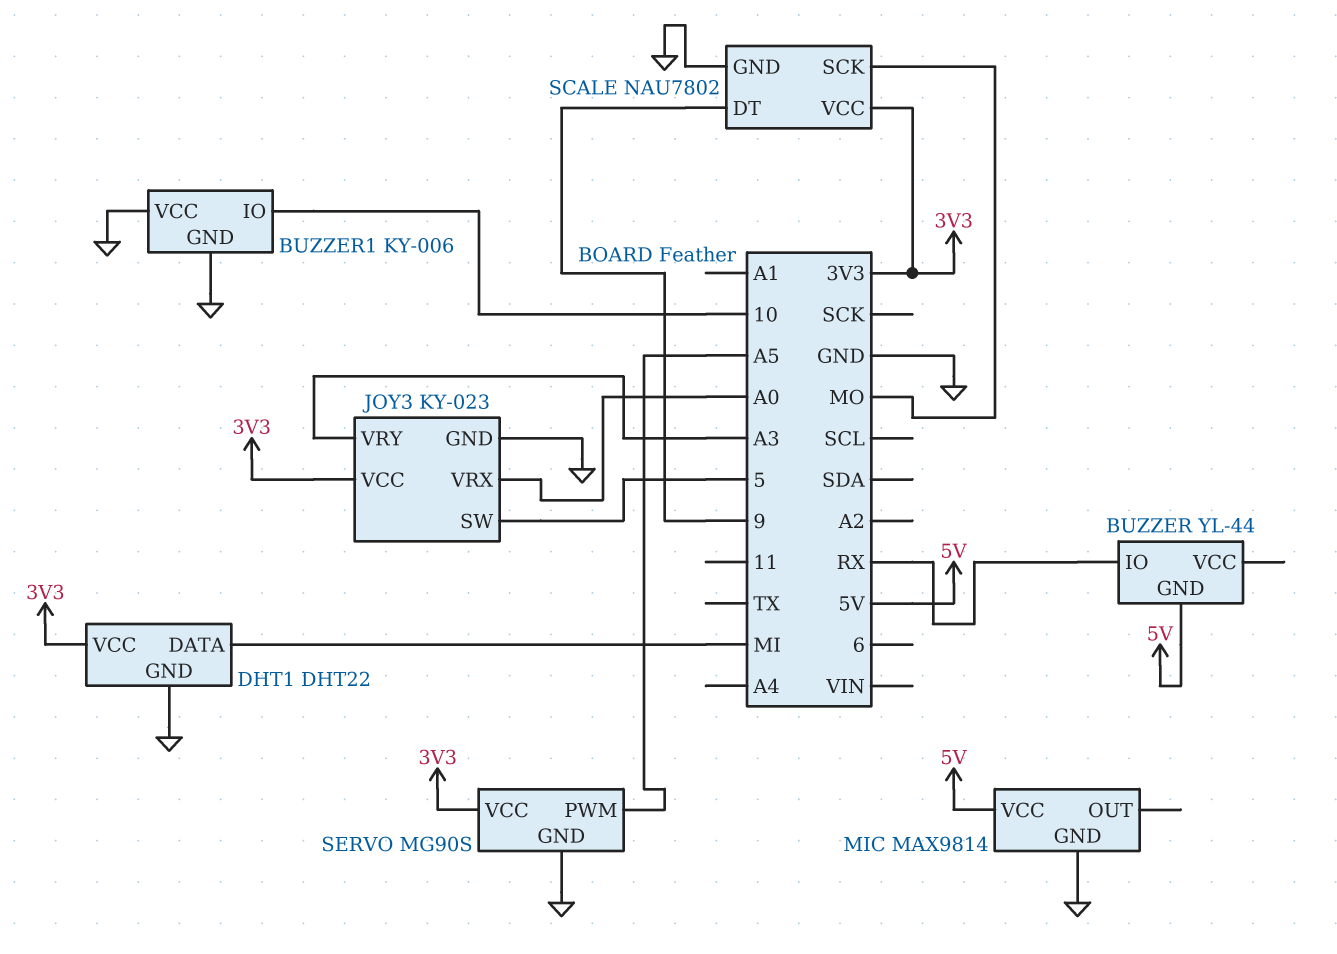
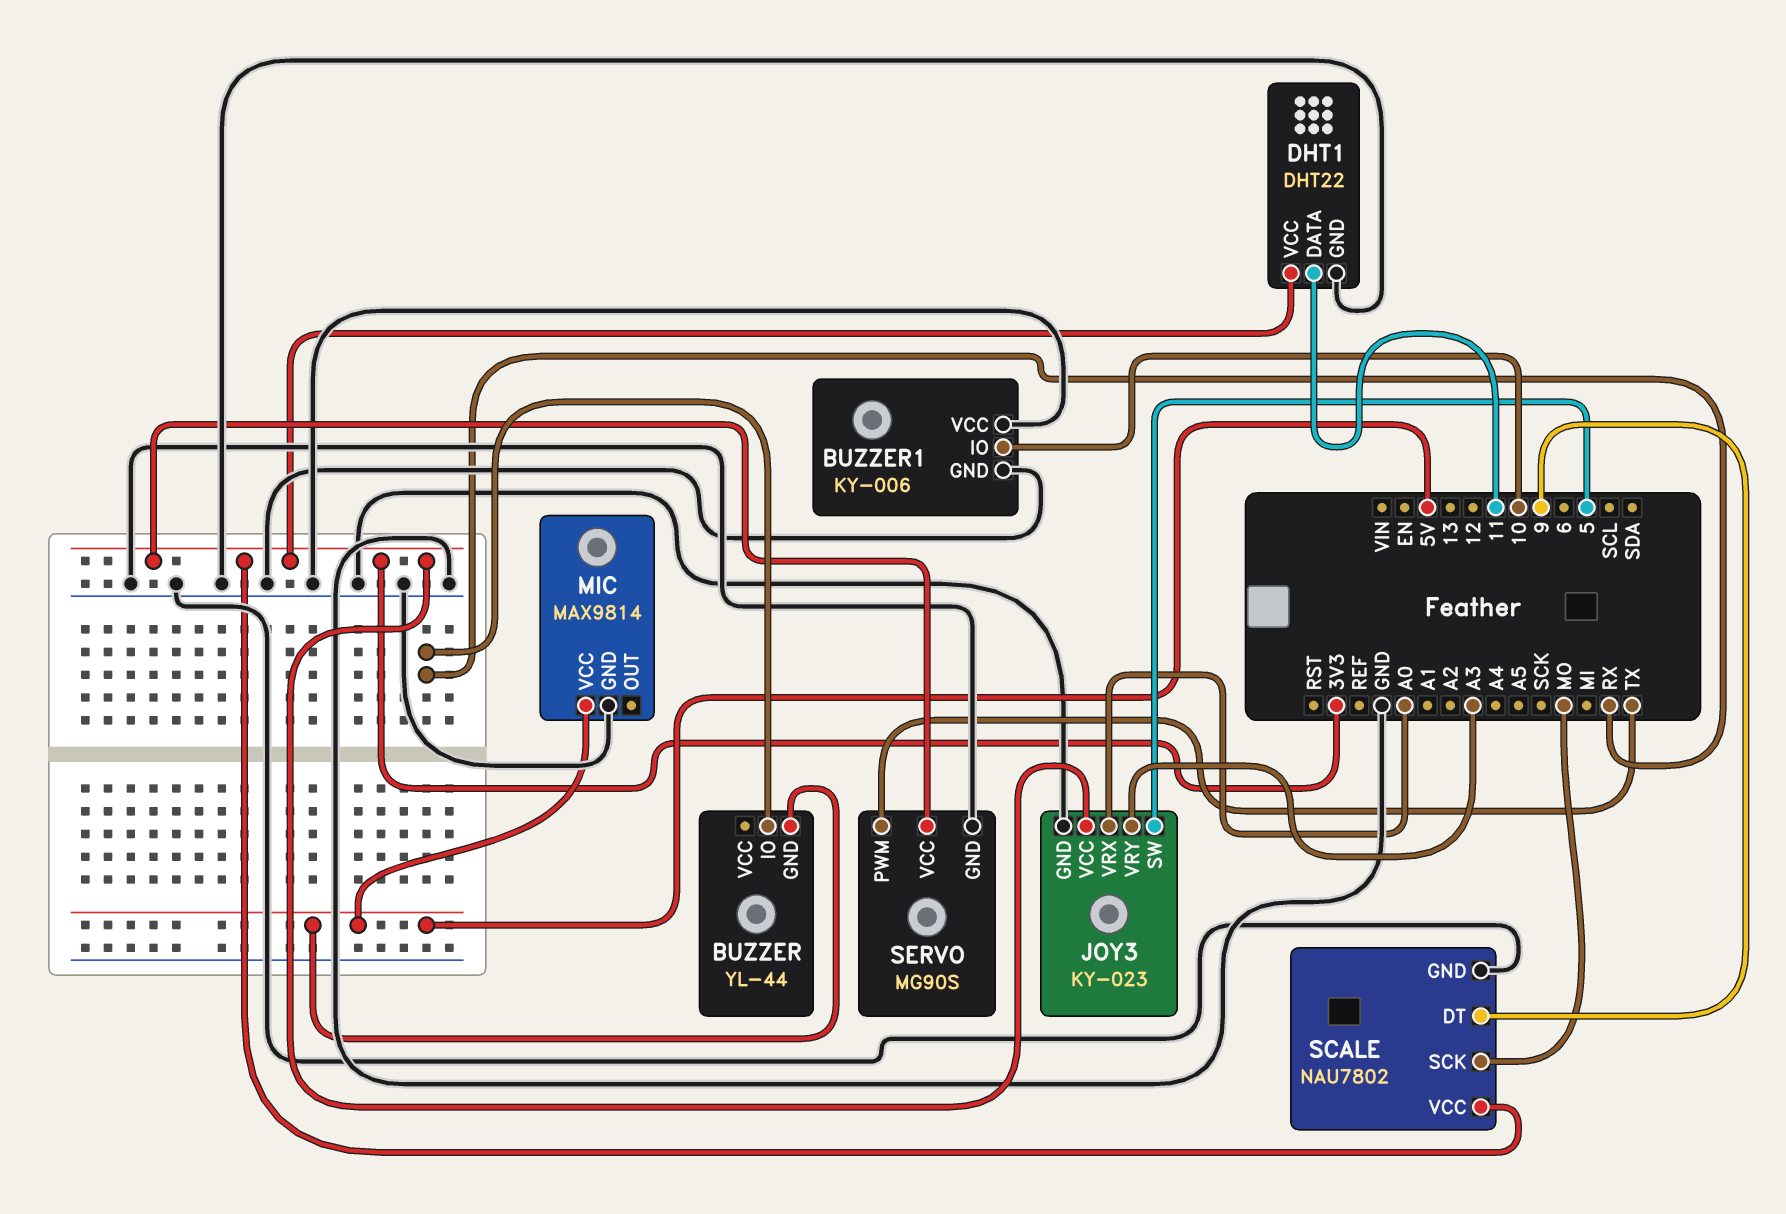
DHT1 pin DATA: MI -> 11
SERVO pin PWM: A5 -> TX

